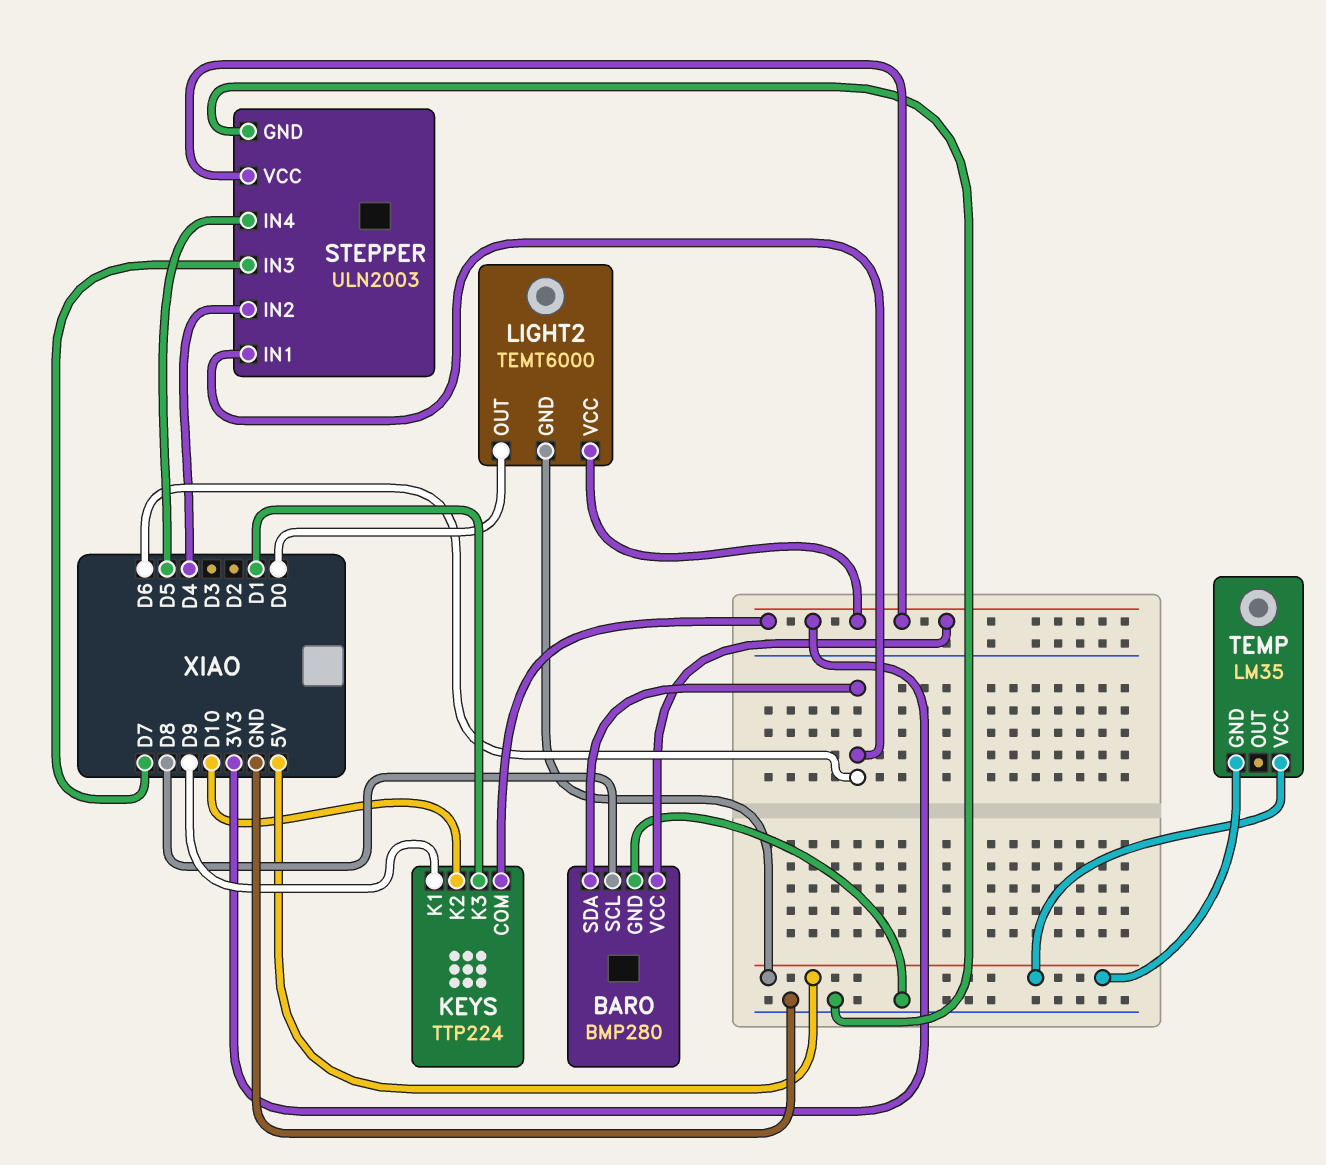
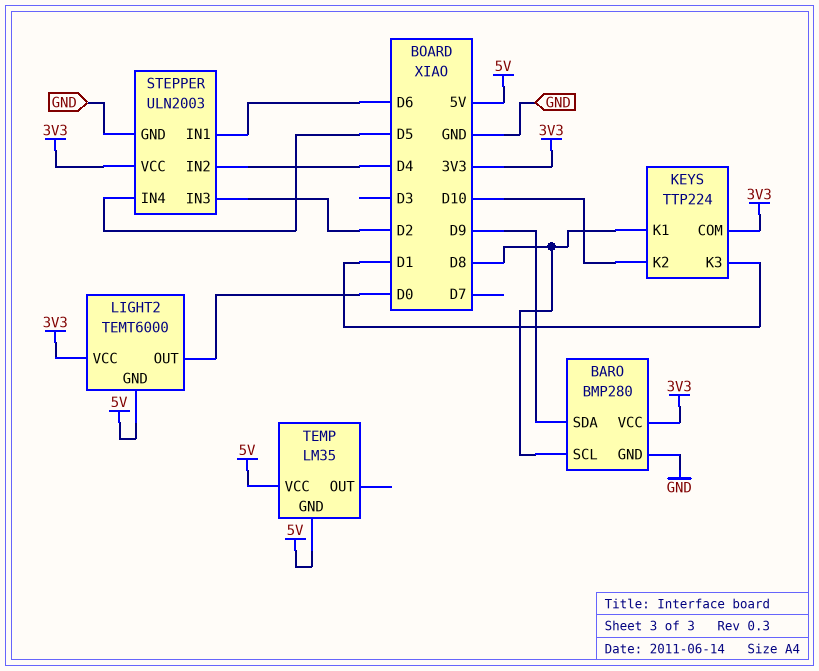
BARO pin SDA: D6 -> D9
KEYS pin K1: D9 -> D8
STEPPER pin IN3: D7 -> D2

